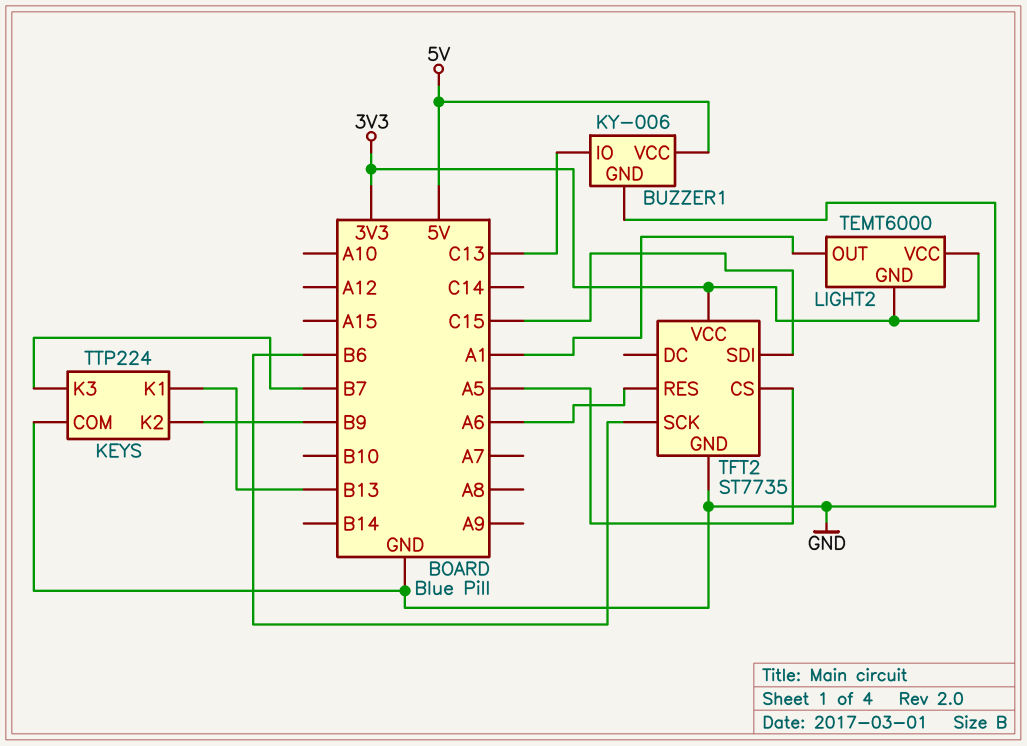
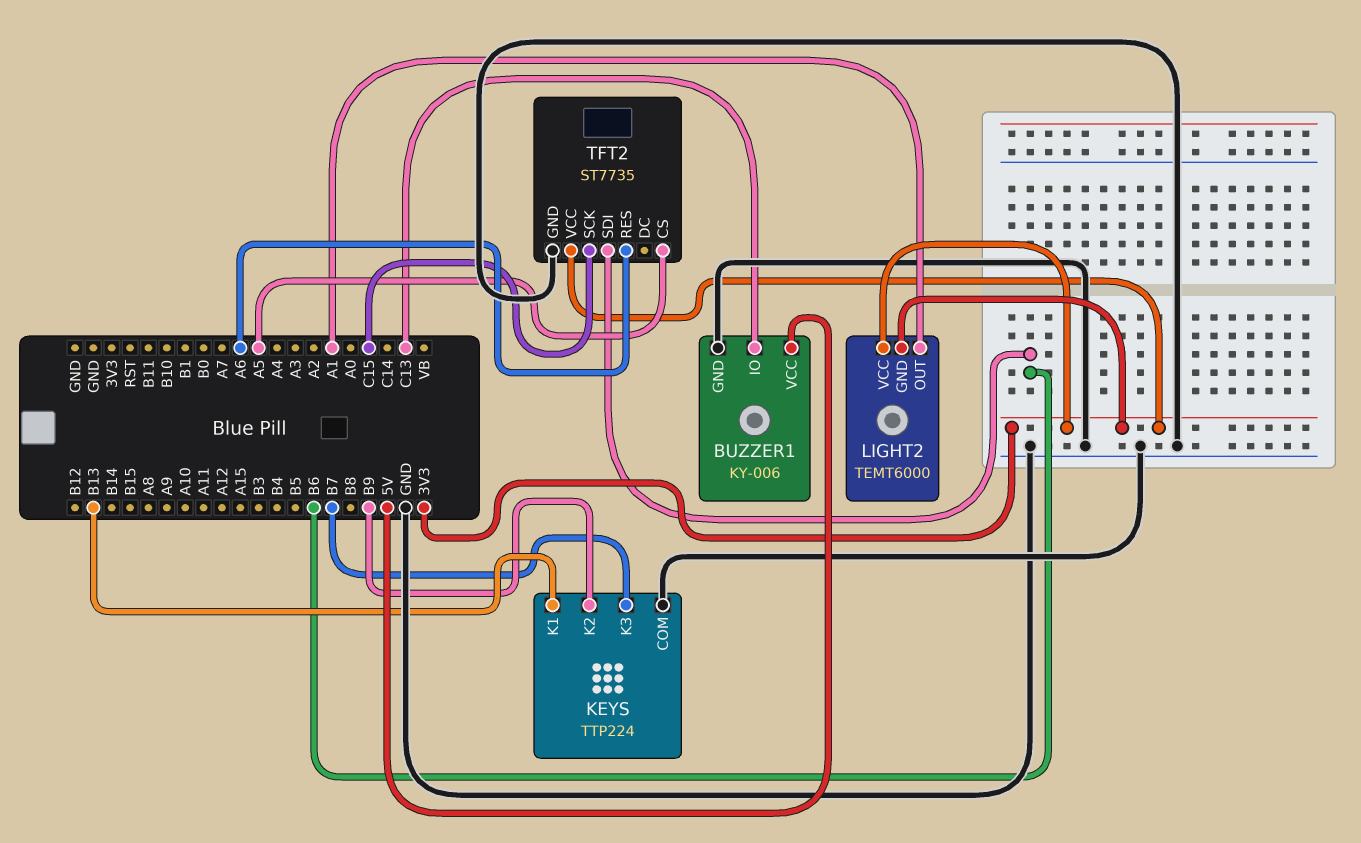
TFT2 pin SCK: B6 -> C15
TFT2 pin SDI: C15 -> B6

